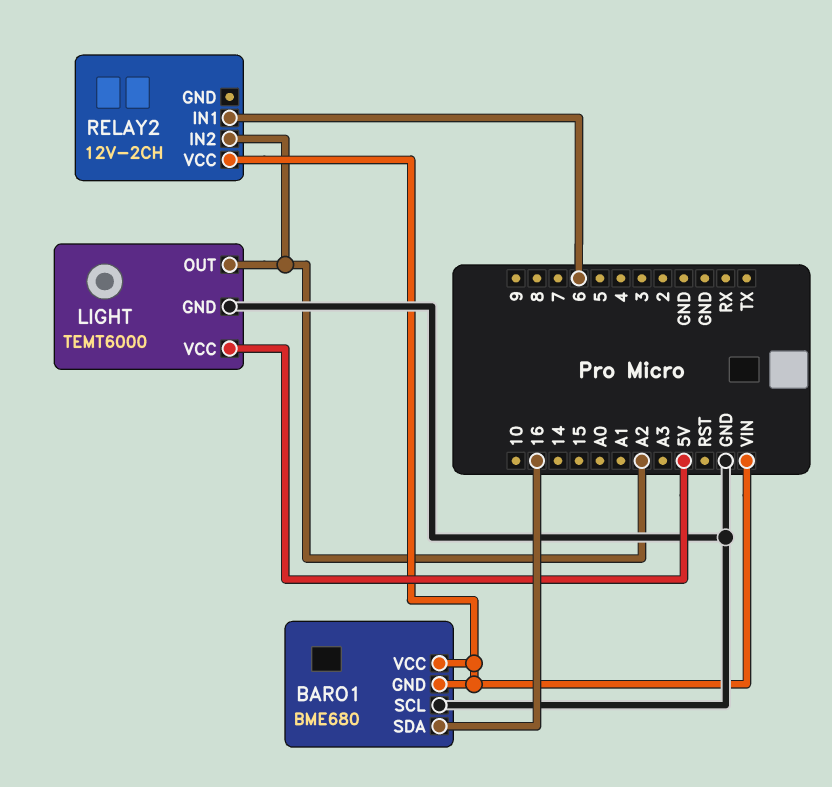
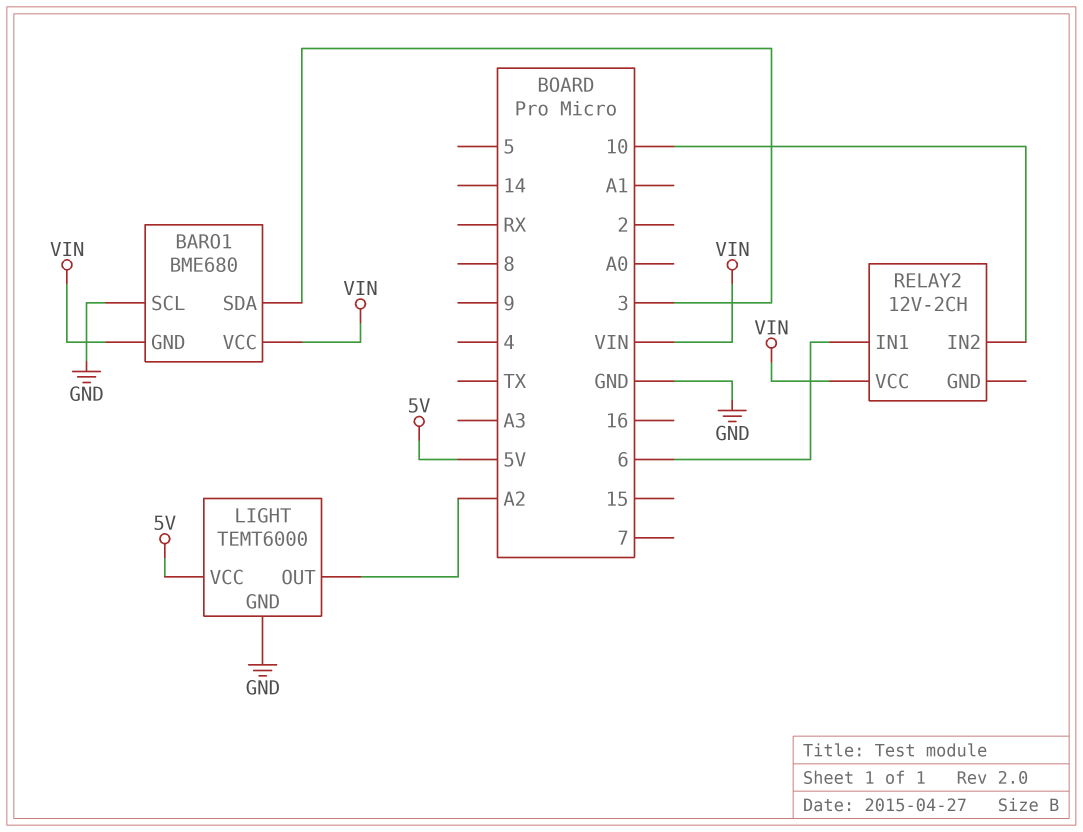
BARO1 pin SDA: 16 -> 3
RELAY2 pin IN2: A2 -> 10

